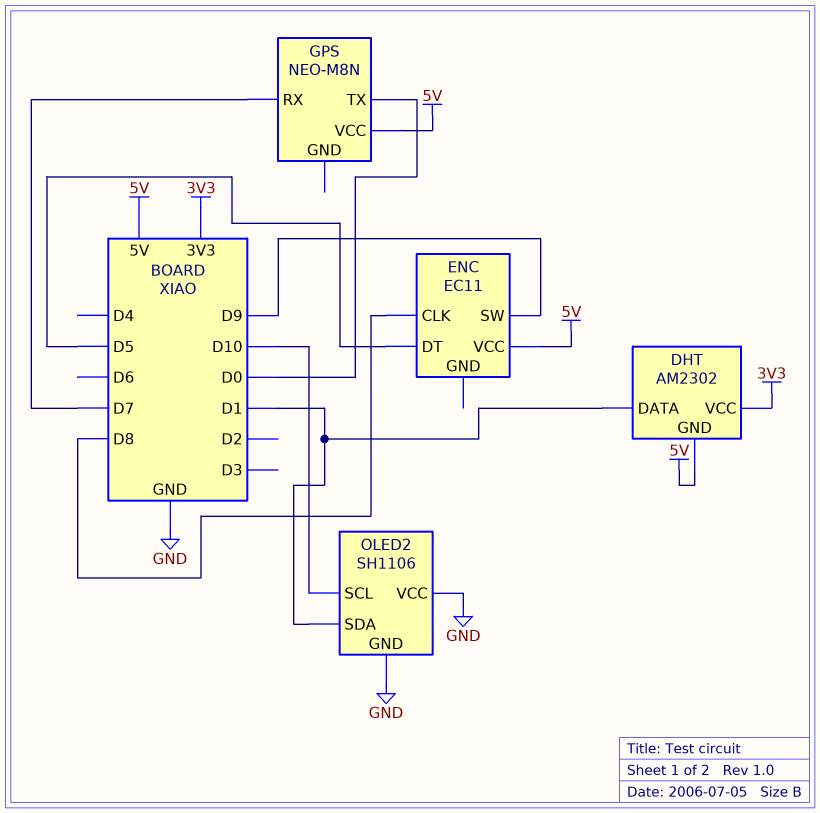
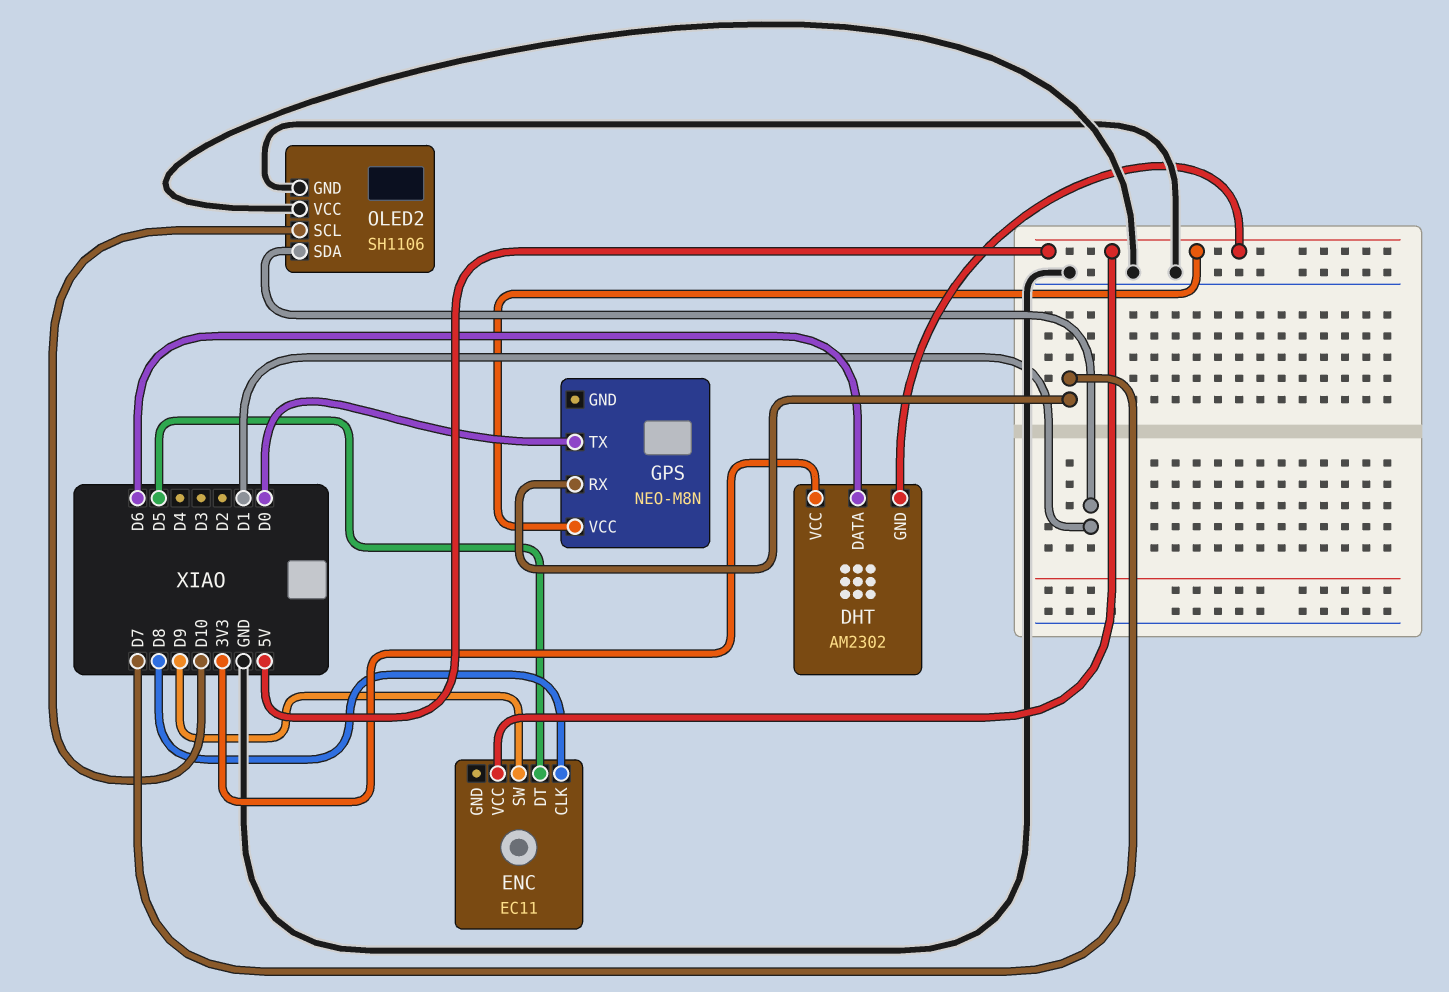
DHT pin DATA: D1 -> D6

